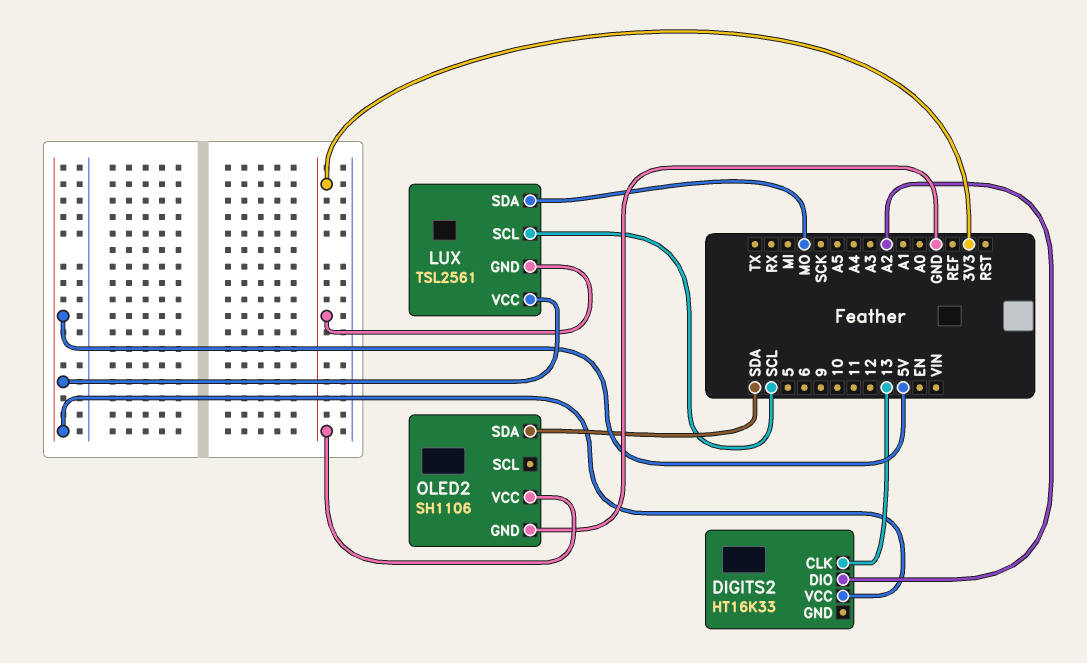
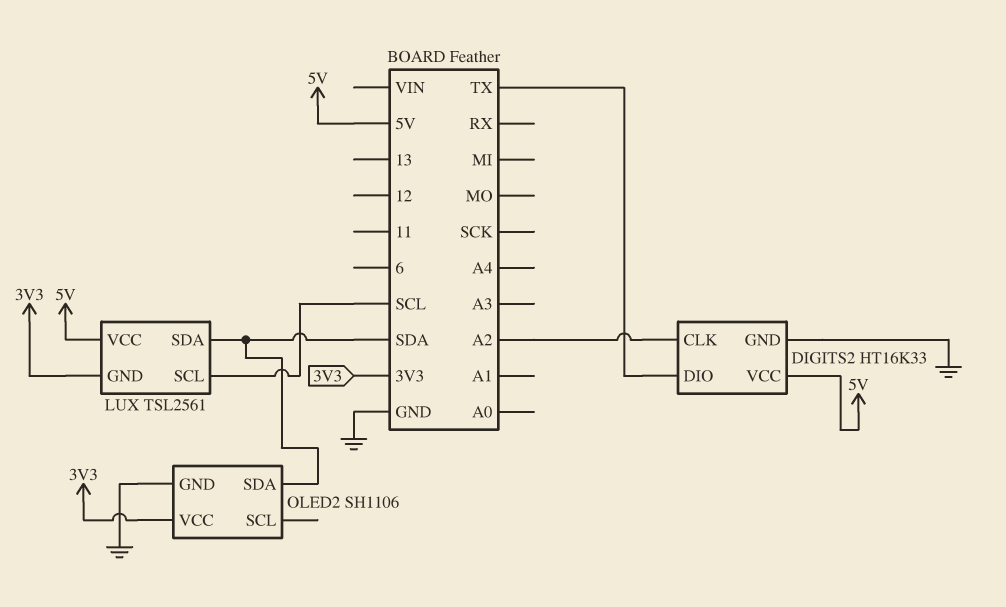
DIGITS2 pin CLK: 13 -> A2
DIGITS2 pin DIO: A2 -> TX
DIGITS2 pin GND: none -> GND
LUX pin SDA: MO -> SDA

